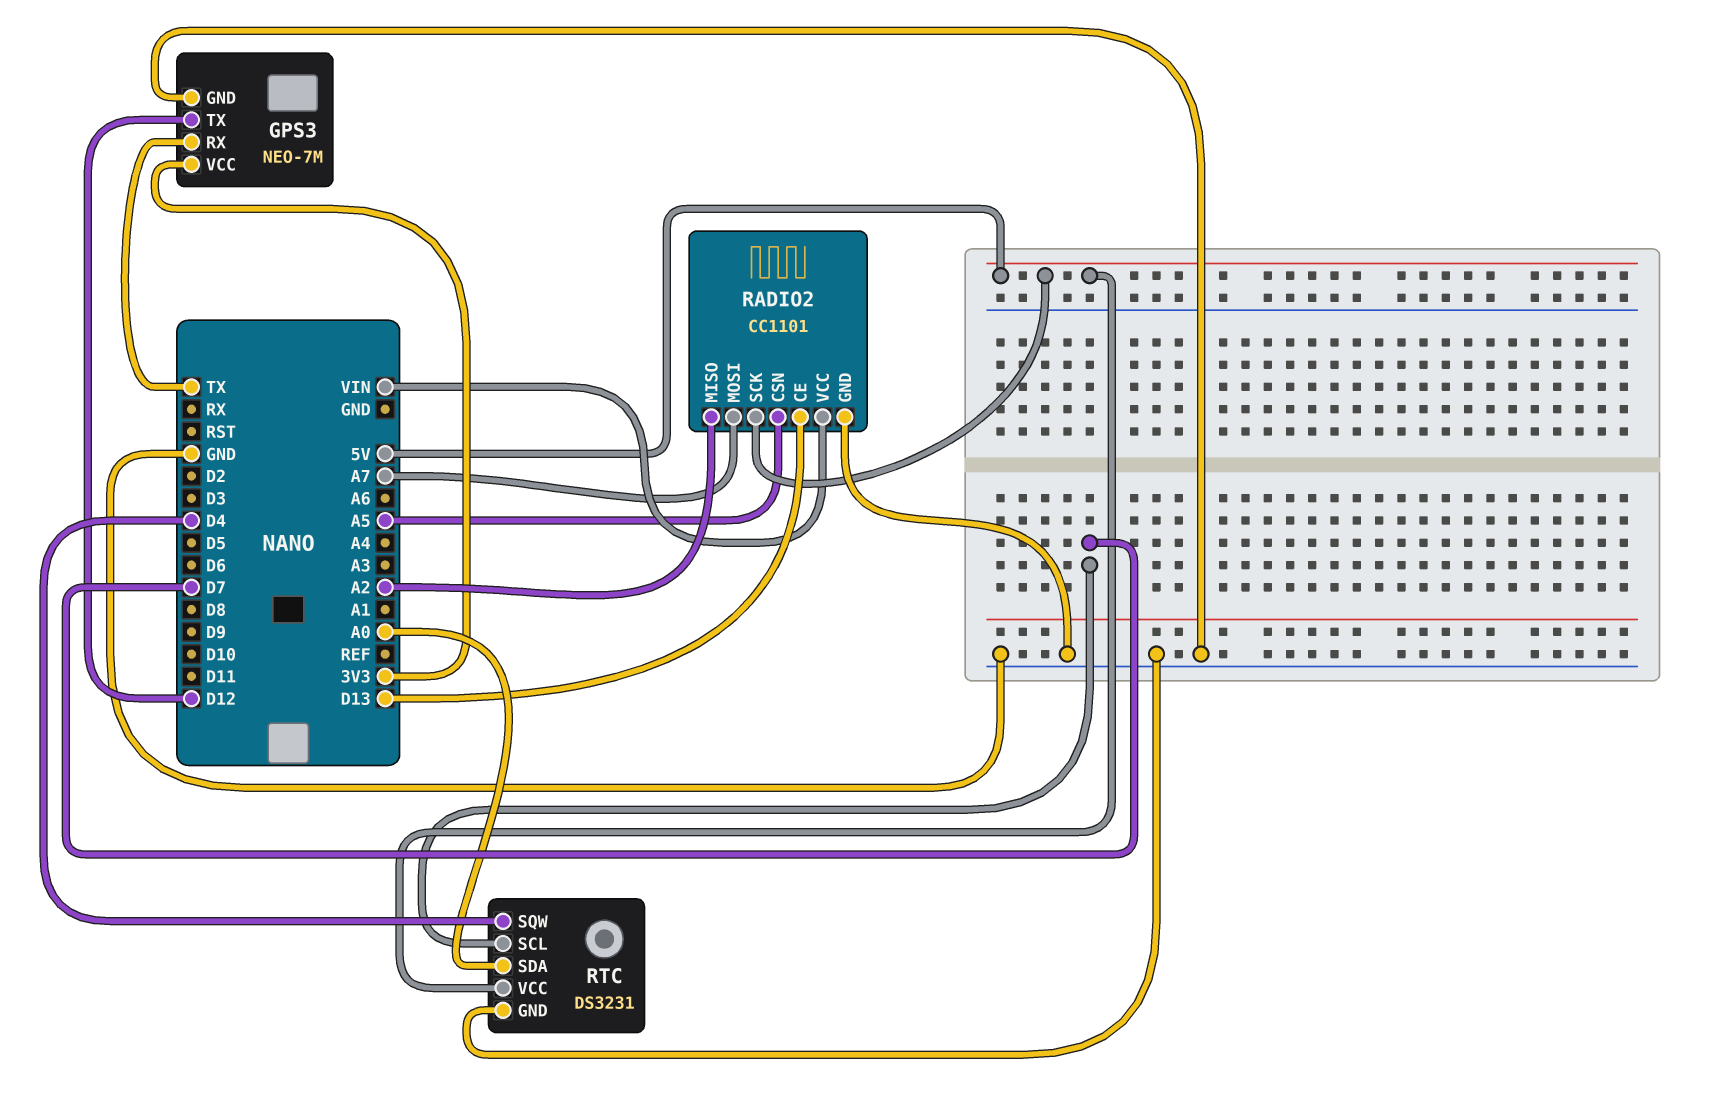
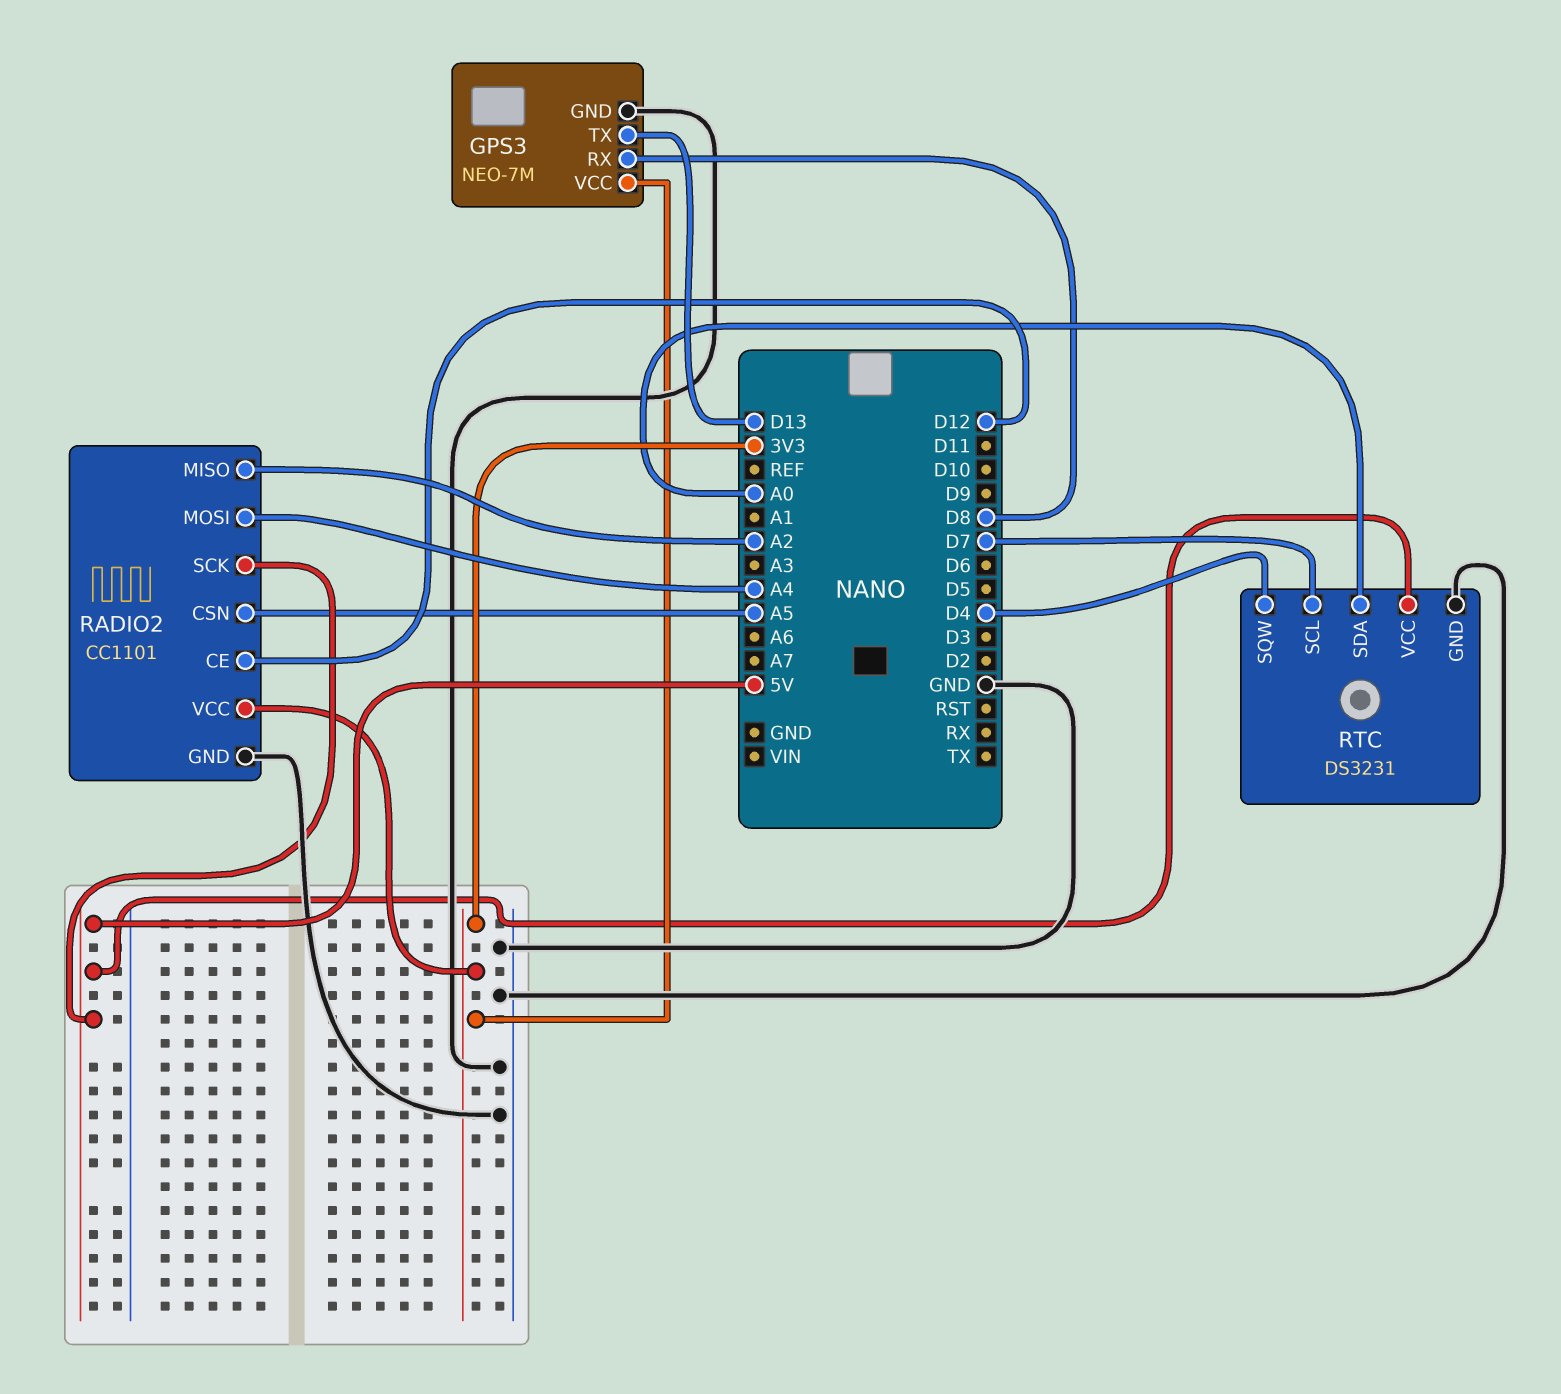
GPS3 pin RX: TX -> D8
GPS3 pin TX: D12 -> D13
RADIO2 pin CE: D13 -> D12
RADIO2 pin MOSI: A7 -> A4
RADIO2 pin VCC: VIN -> 3V3

